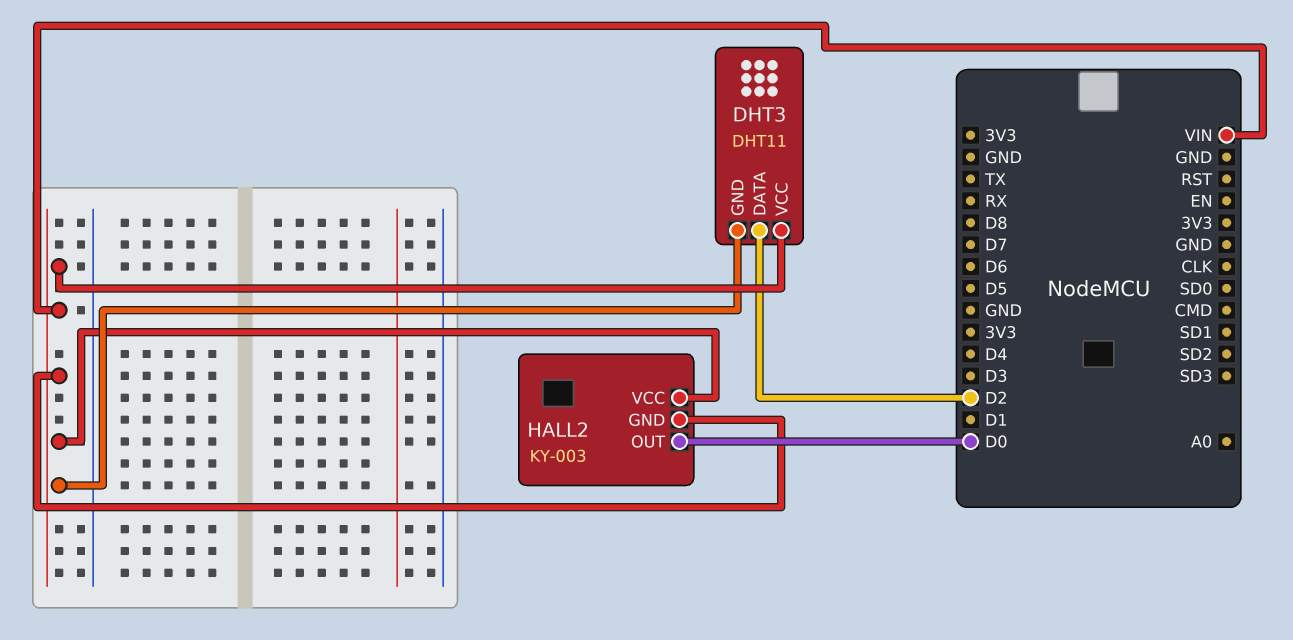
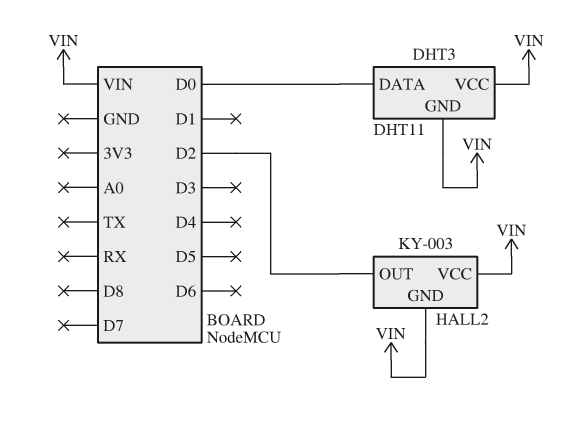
DHT3 pin DATA: D2 -> D0
HALL2 pin OUT: D0 -> D2

